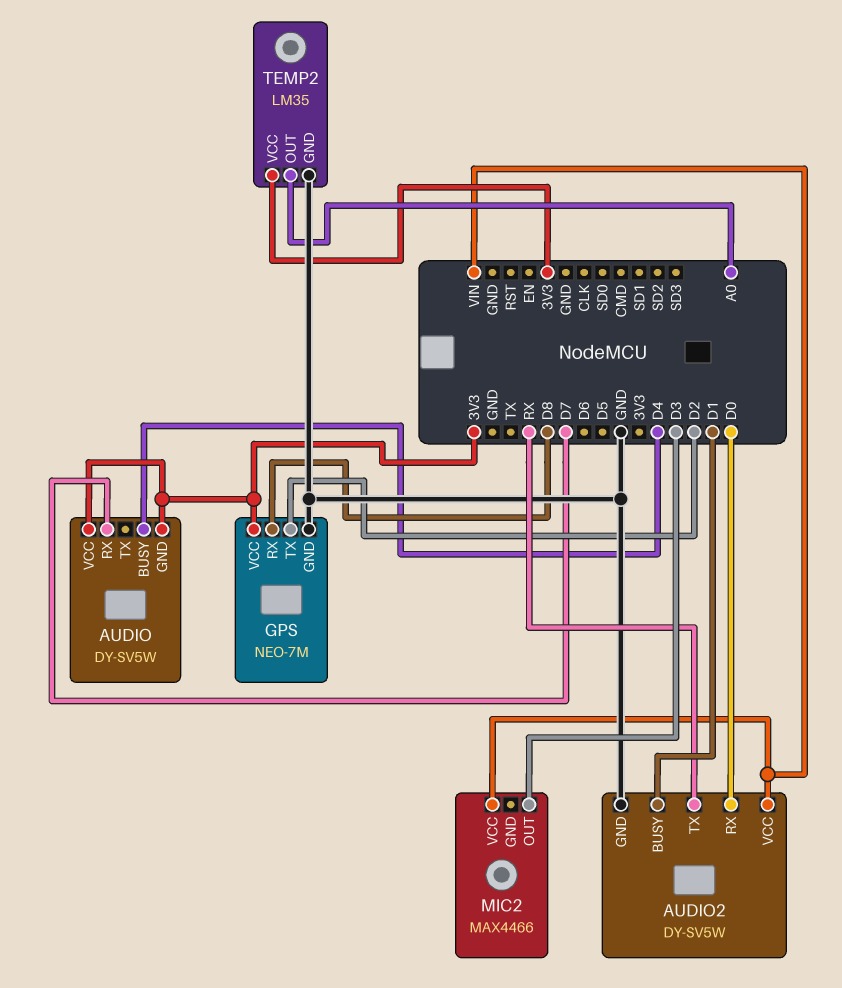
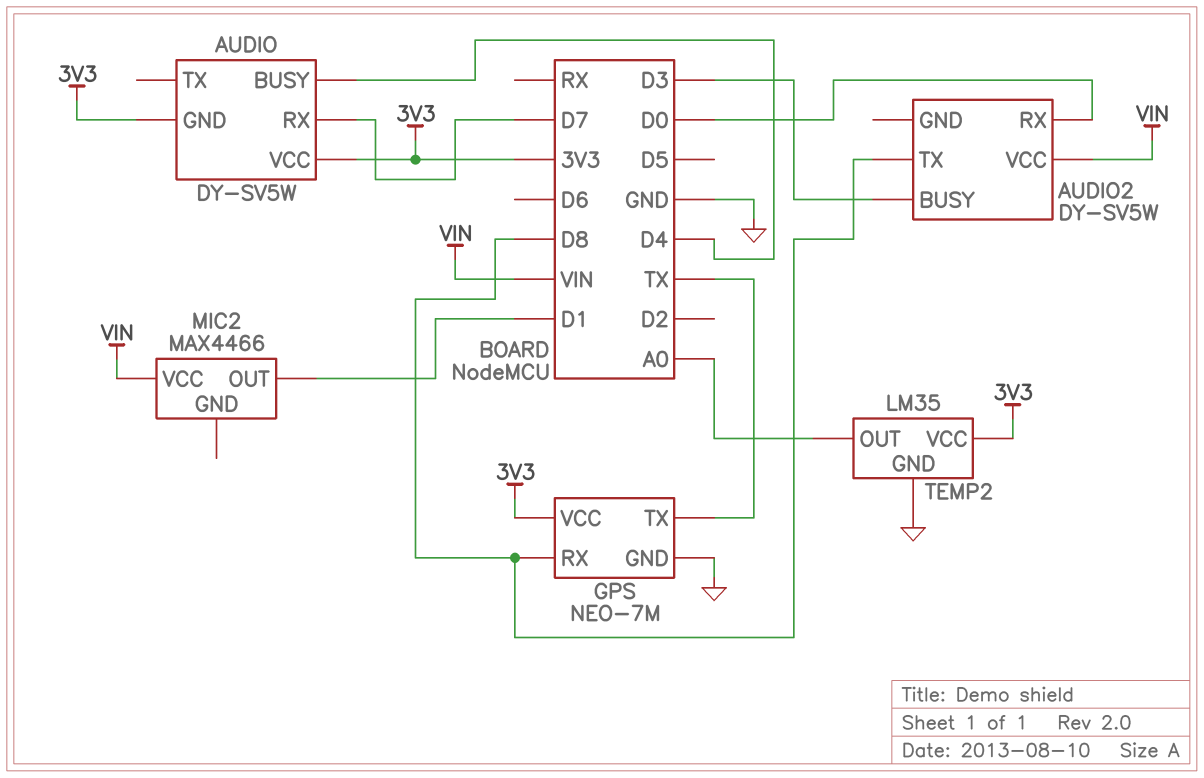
AUDIO2 pin BUSY: D1 -> D3
AUDIO2 pin GND: GND -> none
AUDIO2 pin TX: RX -> D8
GPS pin TX: D2 -> TX
MIC2 pin OUT: D3 -> D1

